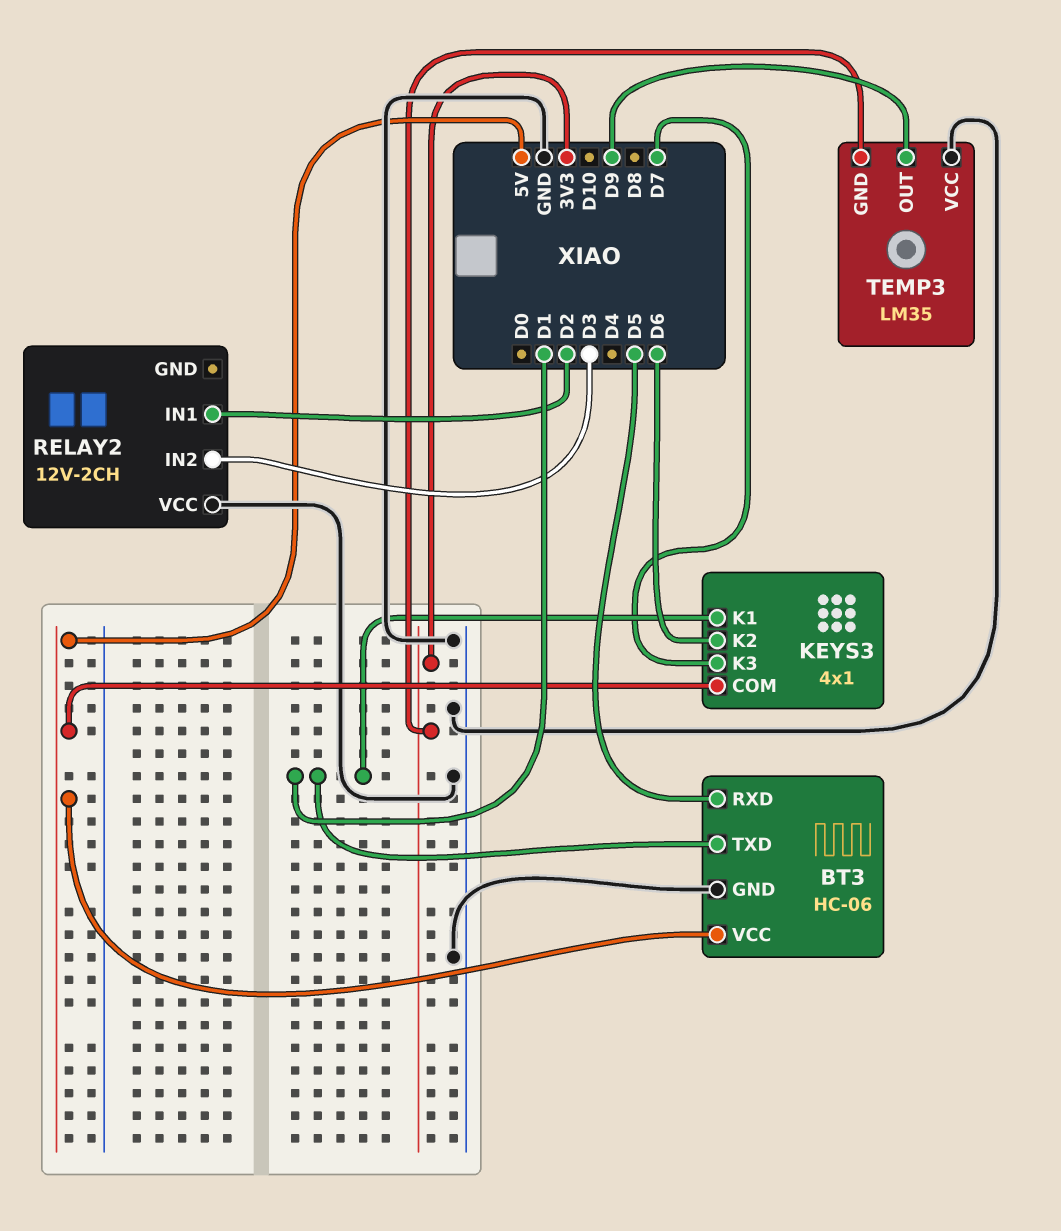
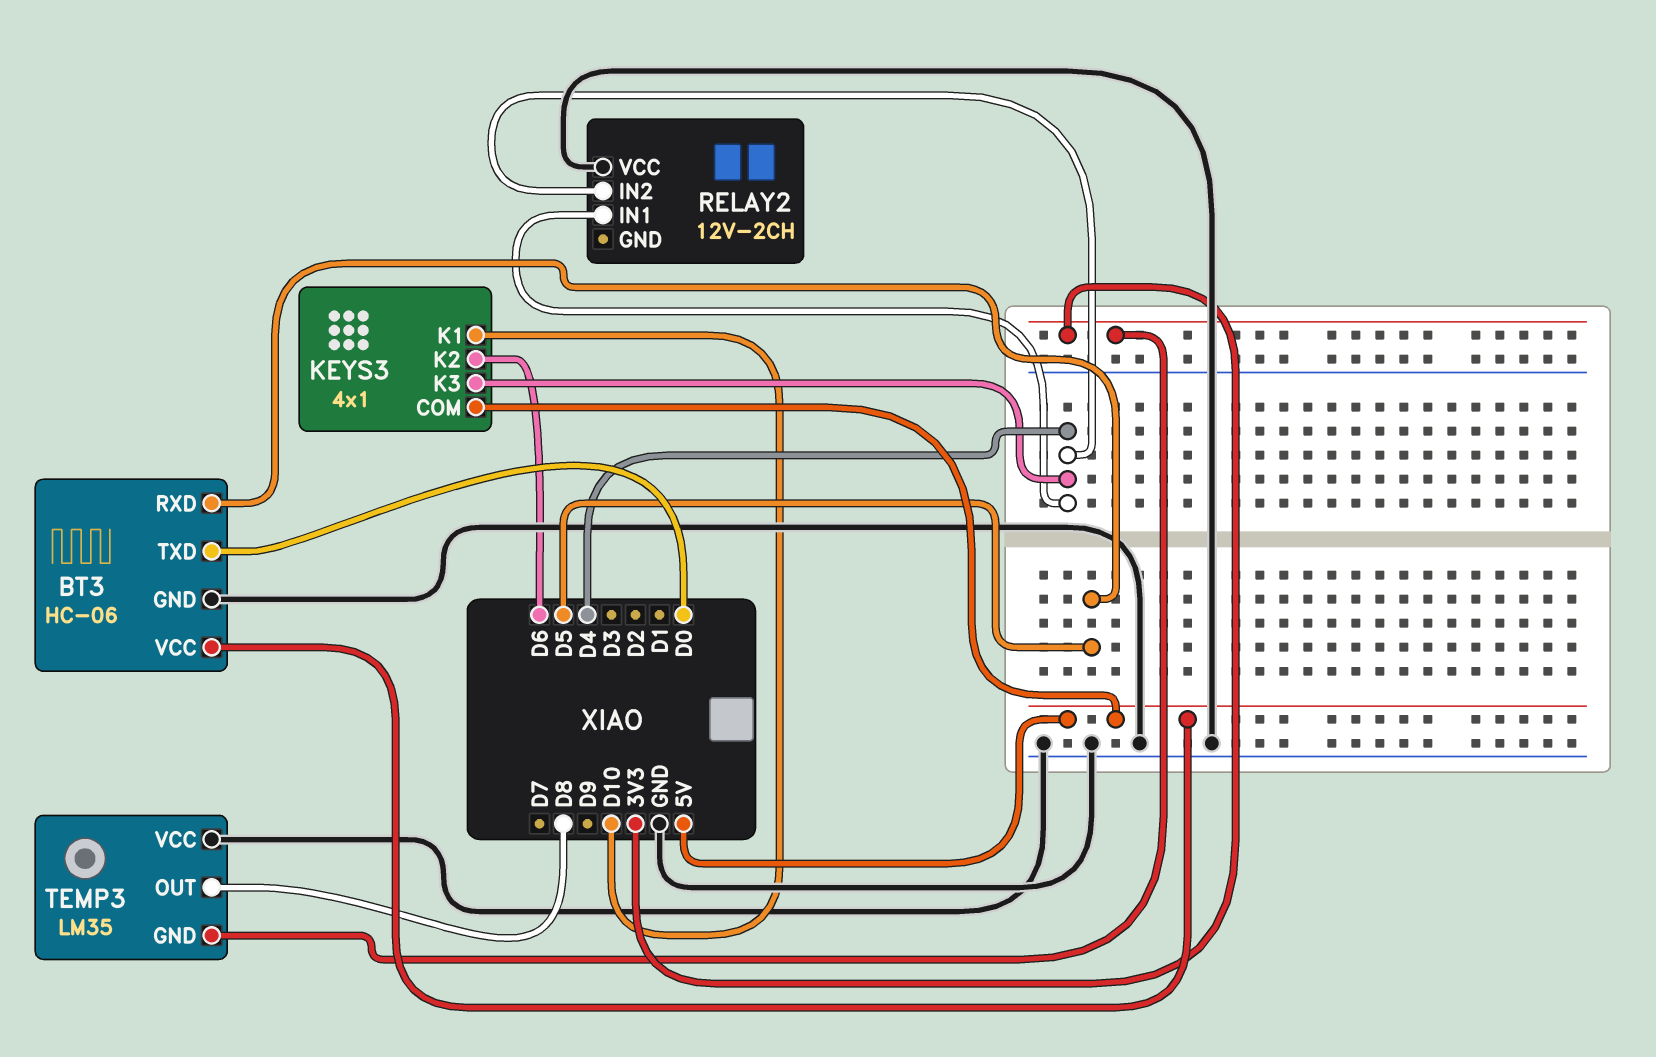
BT3 pin TXD: D1 -> D0
KEYS3 pin K1: D1 -> D10
KEYS3 pin K3: D7 -> D4
RELAY2 pin IN1: D2 -> D4
RELAY2 pin IN2: D3 -> D4
TEMP3 pin OUT: D9 -> D8

